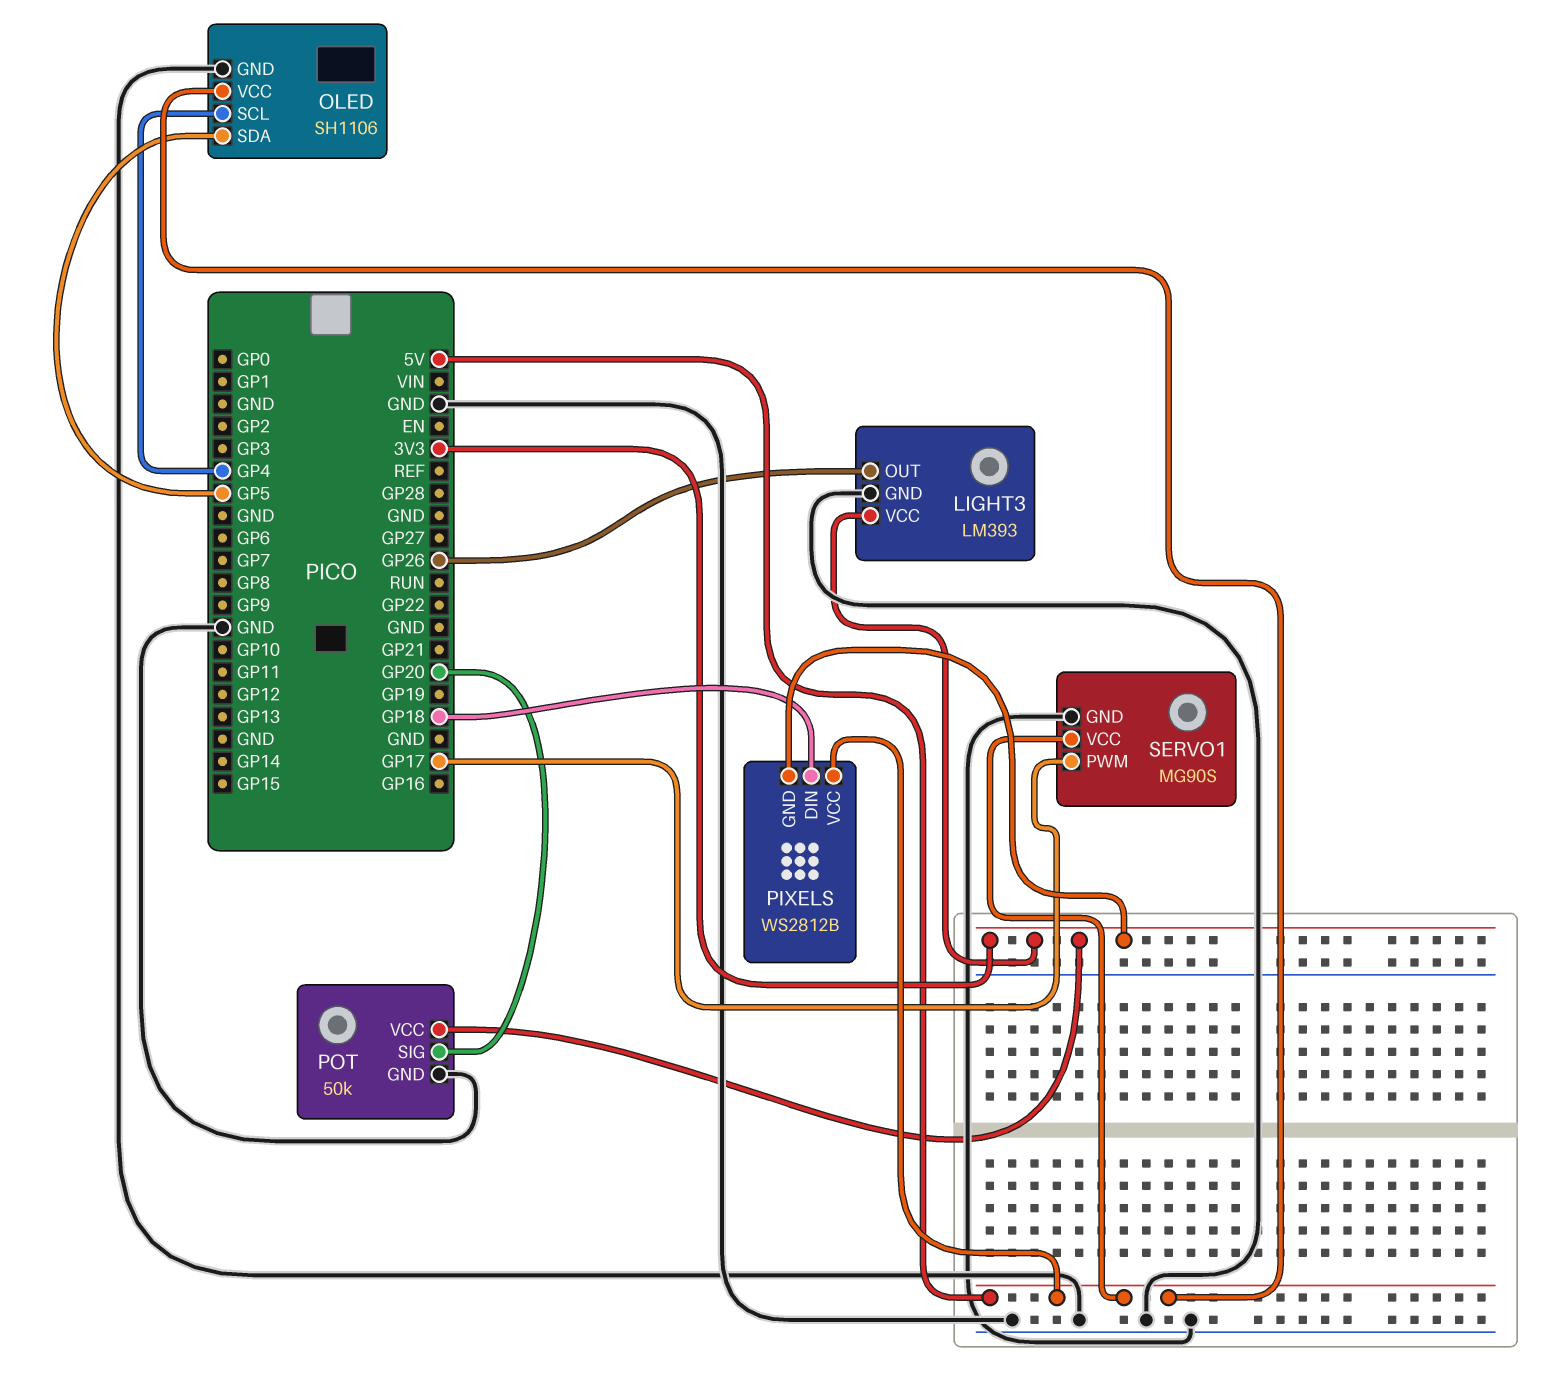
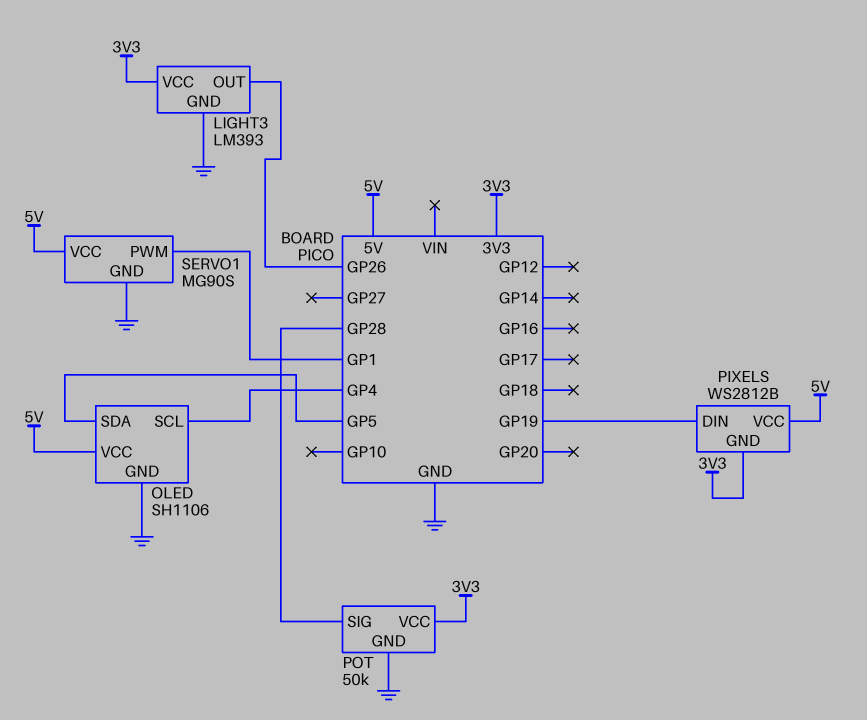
PIXELS pin DIN: GP18 -> GP19
POT pin SIG: GP20 -> GP28
SERVO1 pin PWM: GP17 -> GP1

